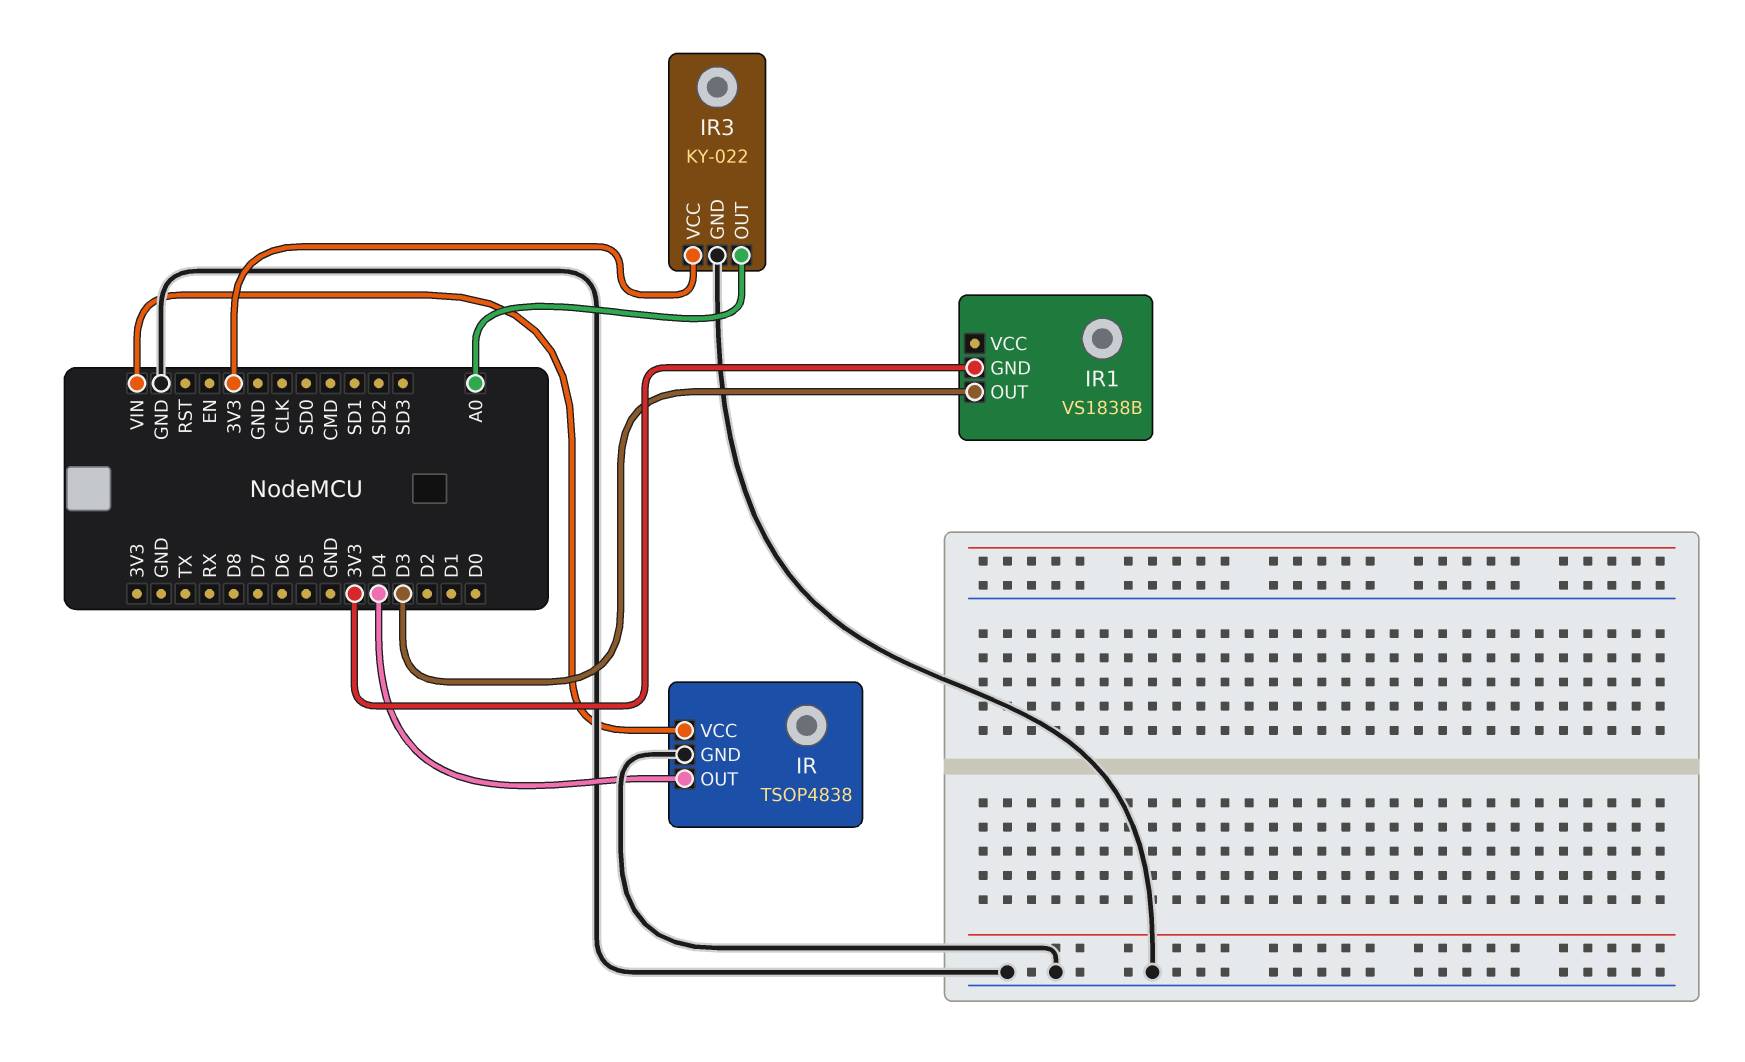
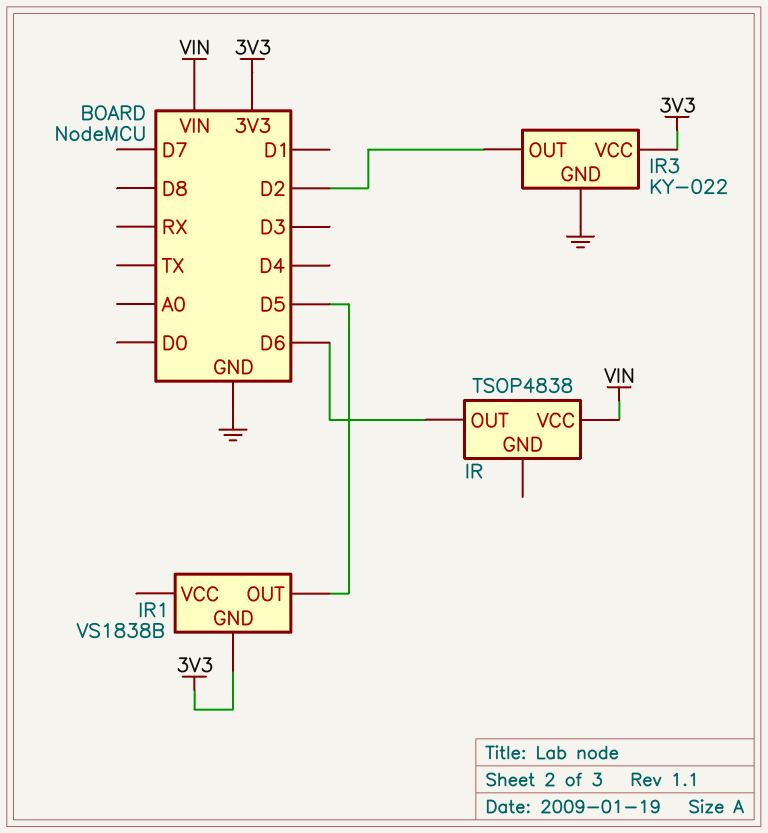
IR pin GND: GND -> none
IR pin OUT: D4 -> D6
IR1 pin OUT: D3 -> D5
IR3 pin OUT: A0 -> D2

